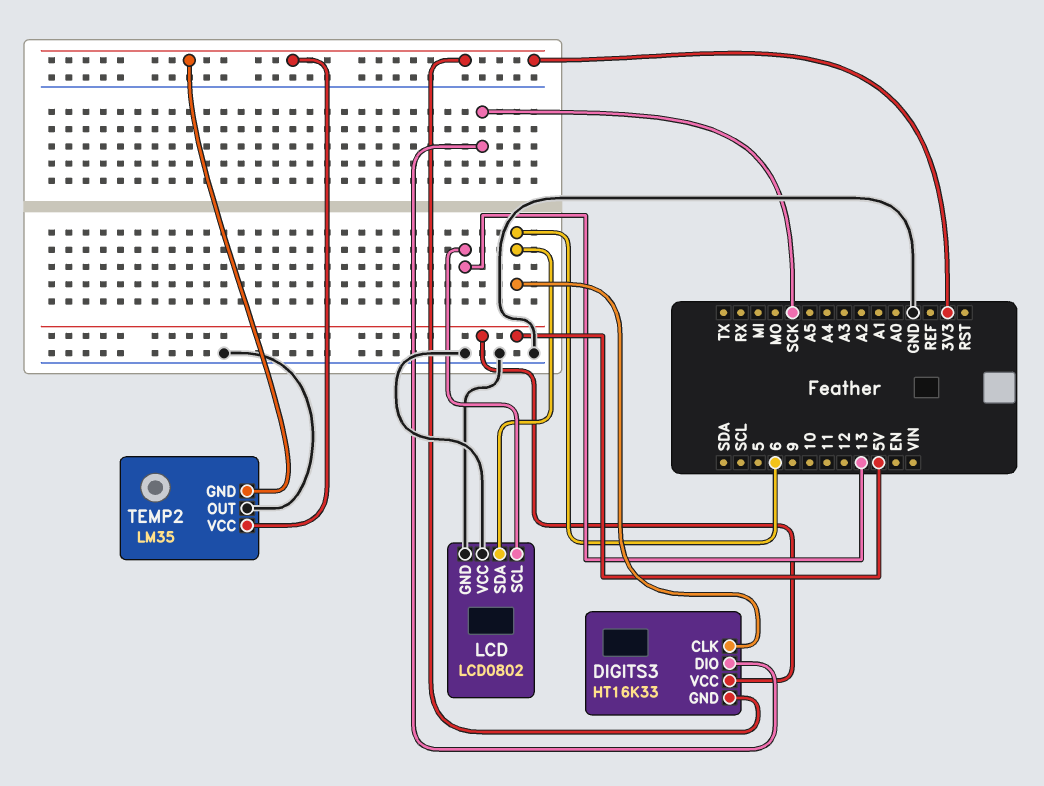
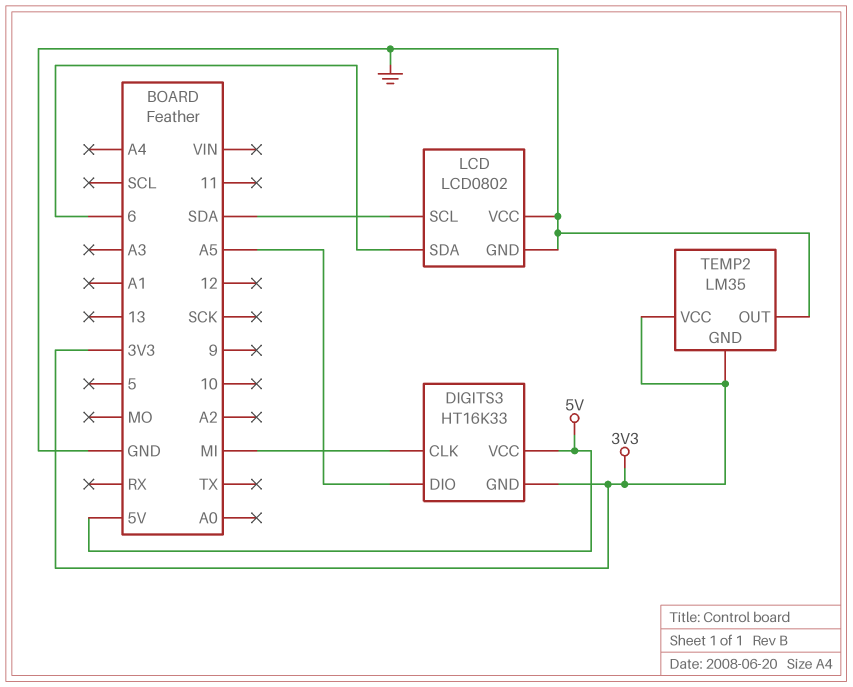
DIGITS3 pin CLK: 6 -> MI
DIGITS3 pin DIO: SCK -> A5
LCD pin SCL: 13 -> SDA

